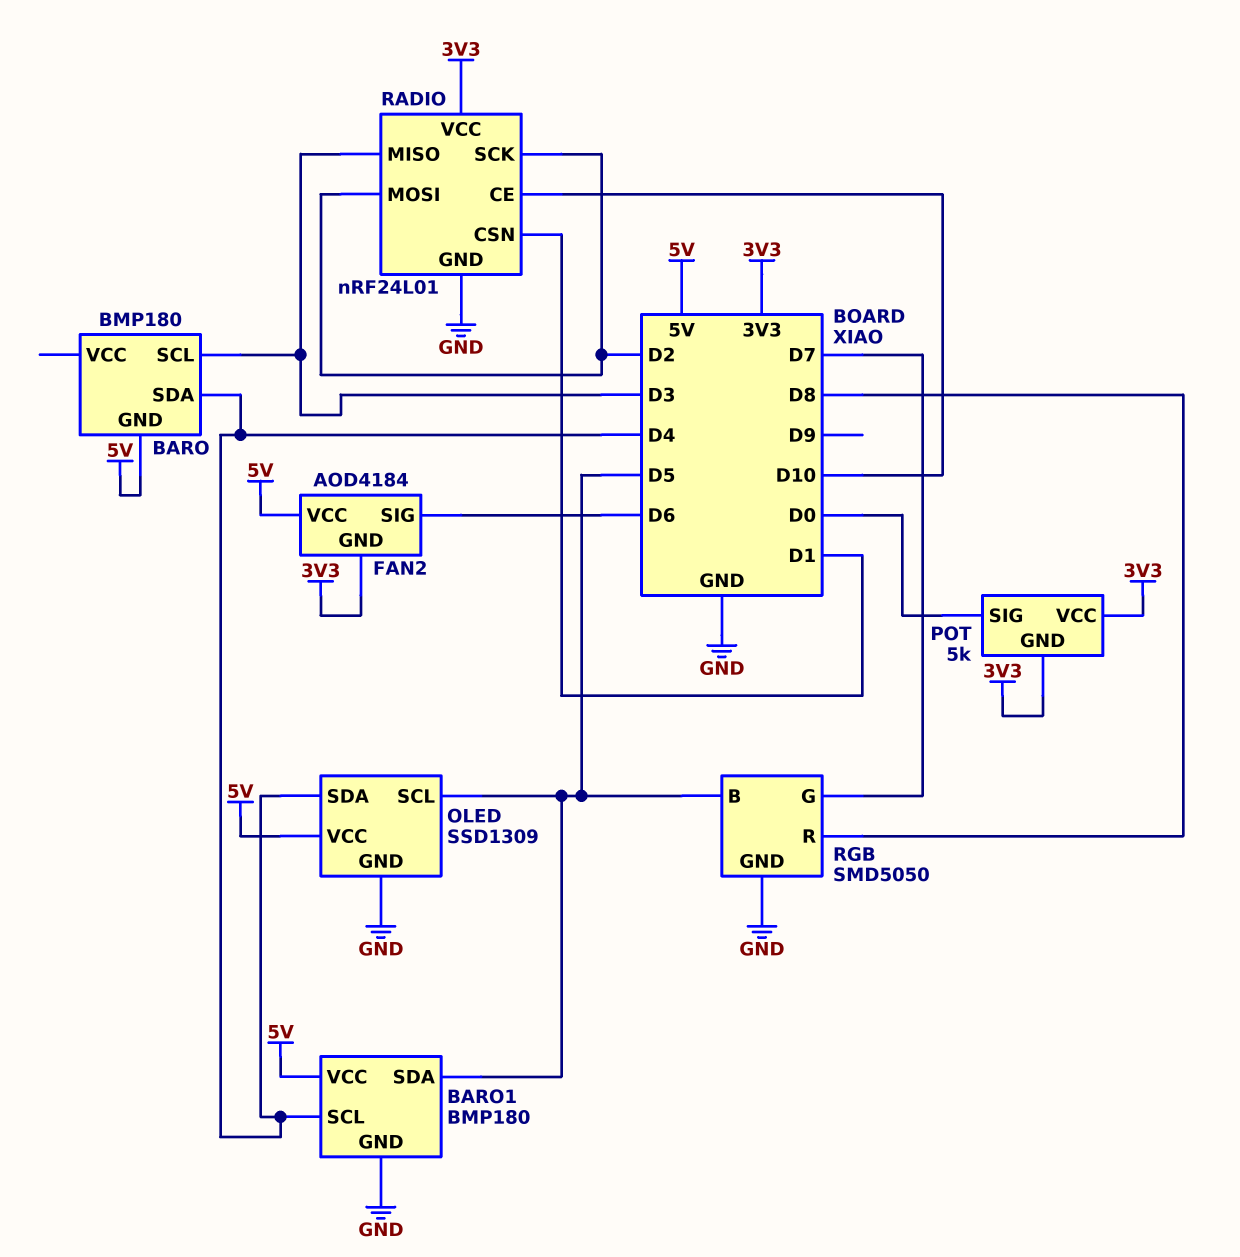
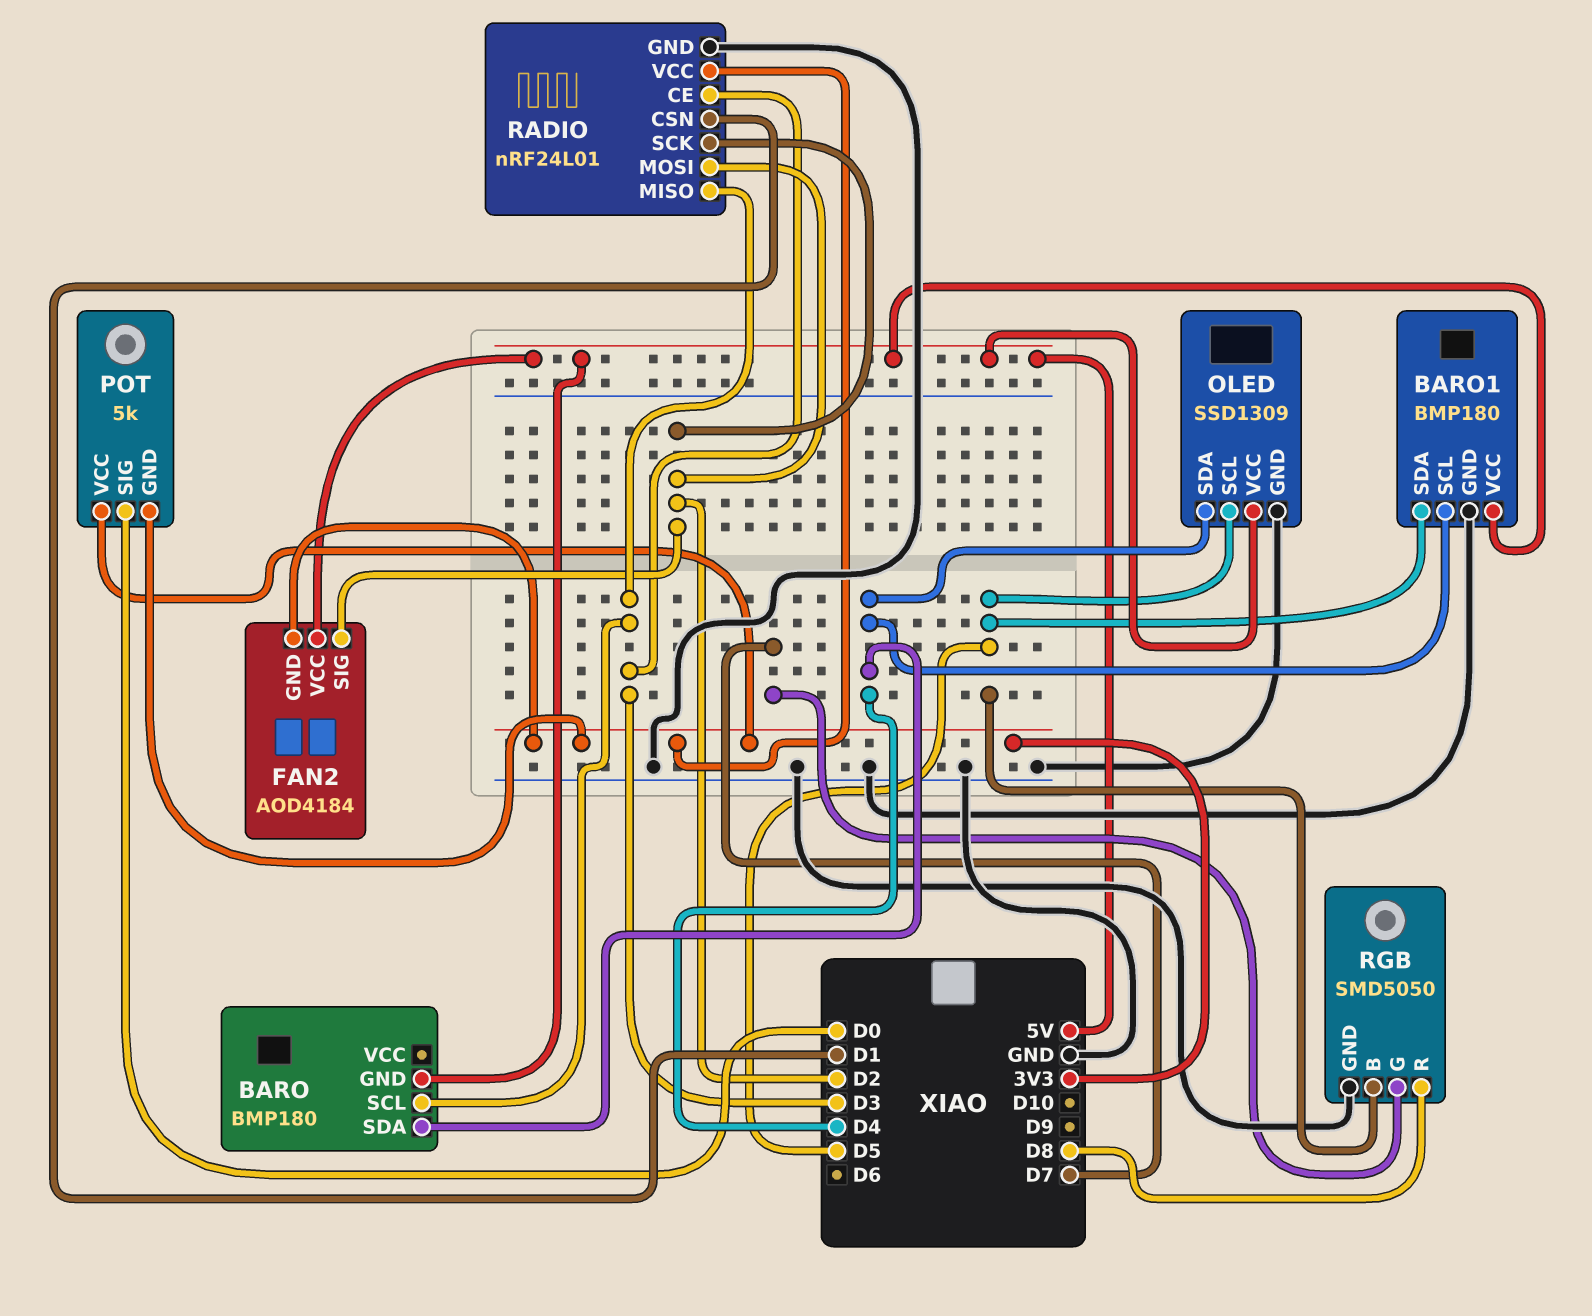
FAN2 pin SIG: D6 -> D2
RADIO pin CE: D10 -> D3

